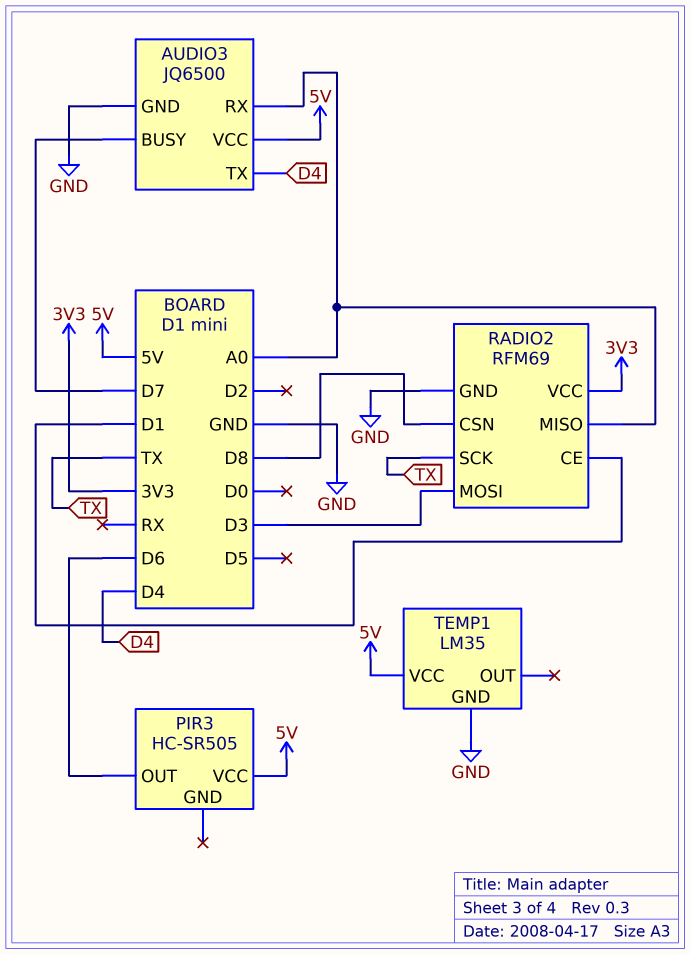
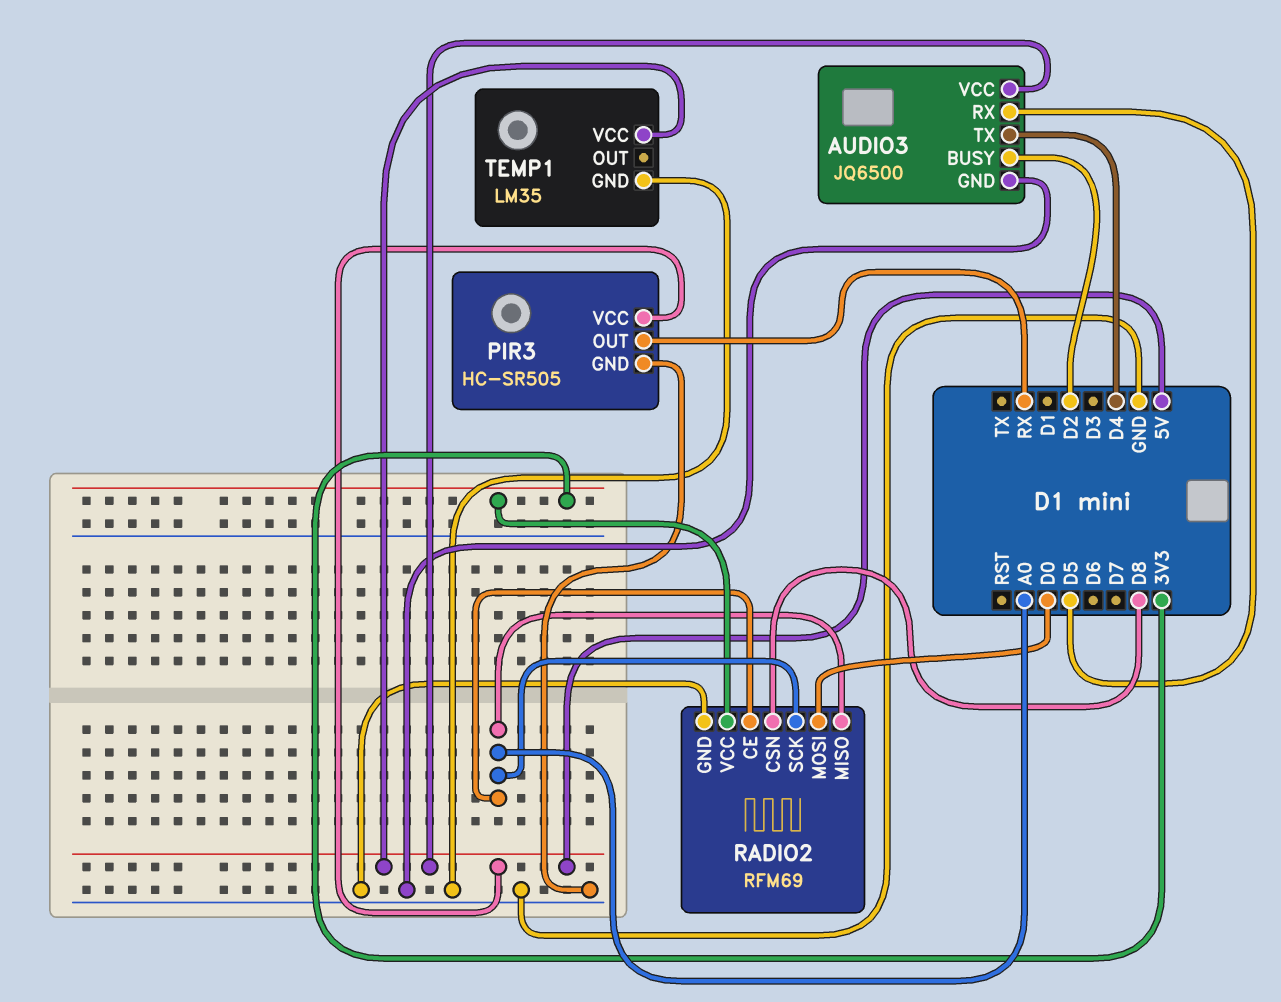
AUDIO3 pin BUSY: D7 -> D2
AUDIO3 pin RX: A0 -> D5
PIR3 pin GND: none -> GND
PIR3 pin OUT: D6 -> RX
RADIO2 pin CE: D1 -> A0
RADIO2 pin MOSI: D3 -> D0
RADIO2 pin SCK: TX -> A0

